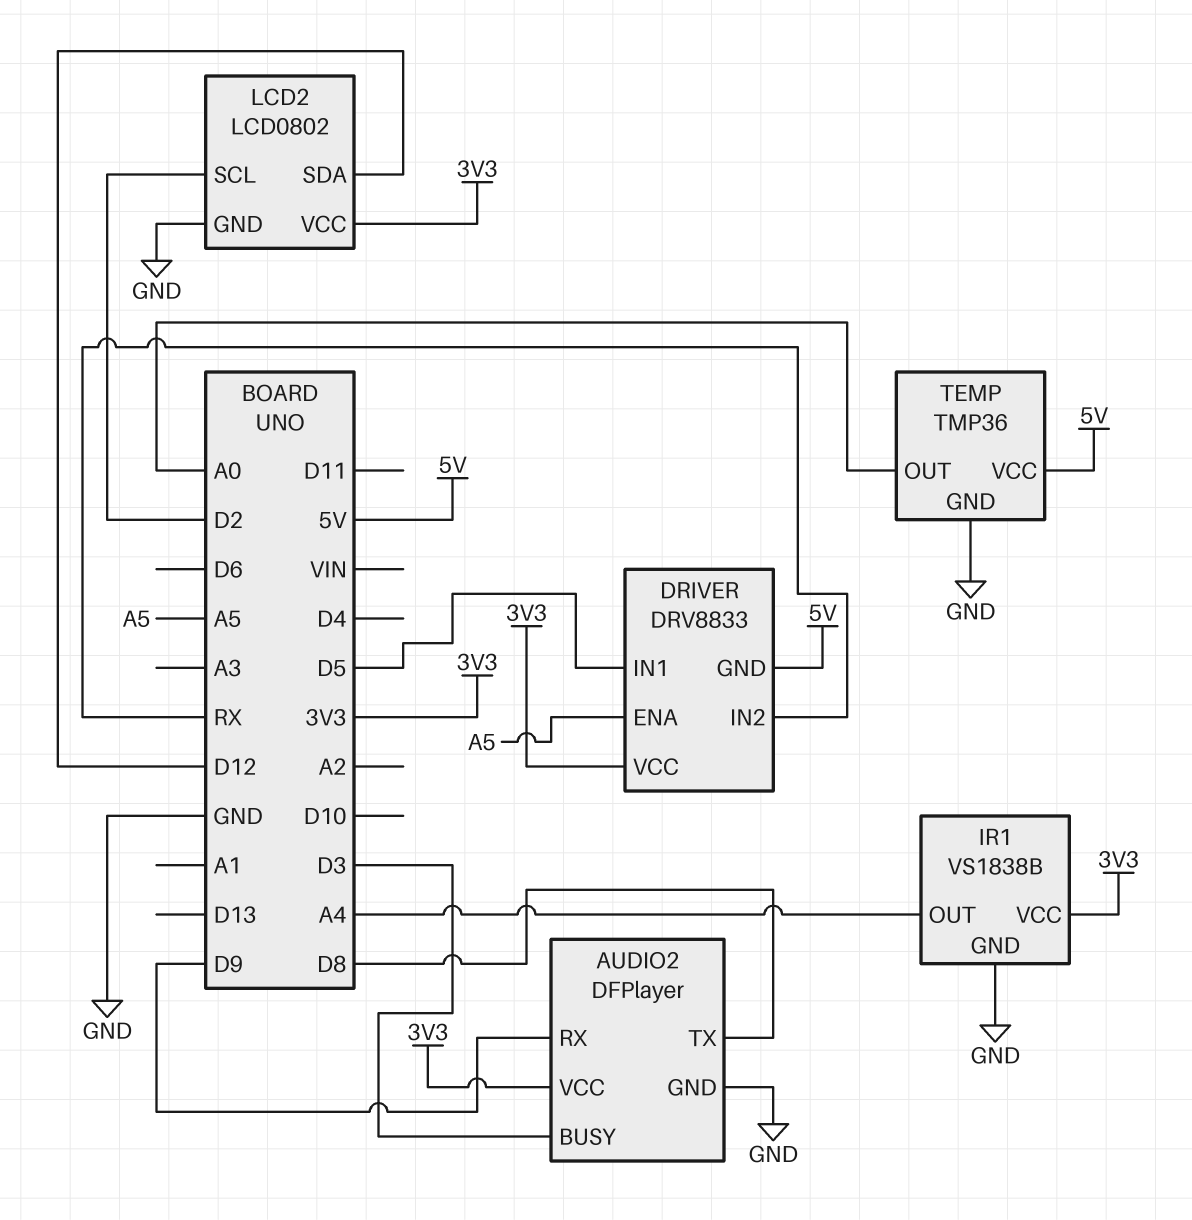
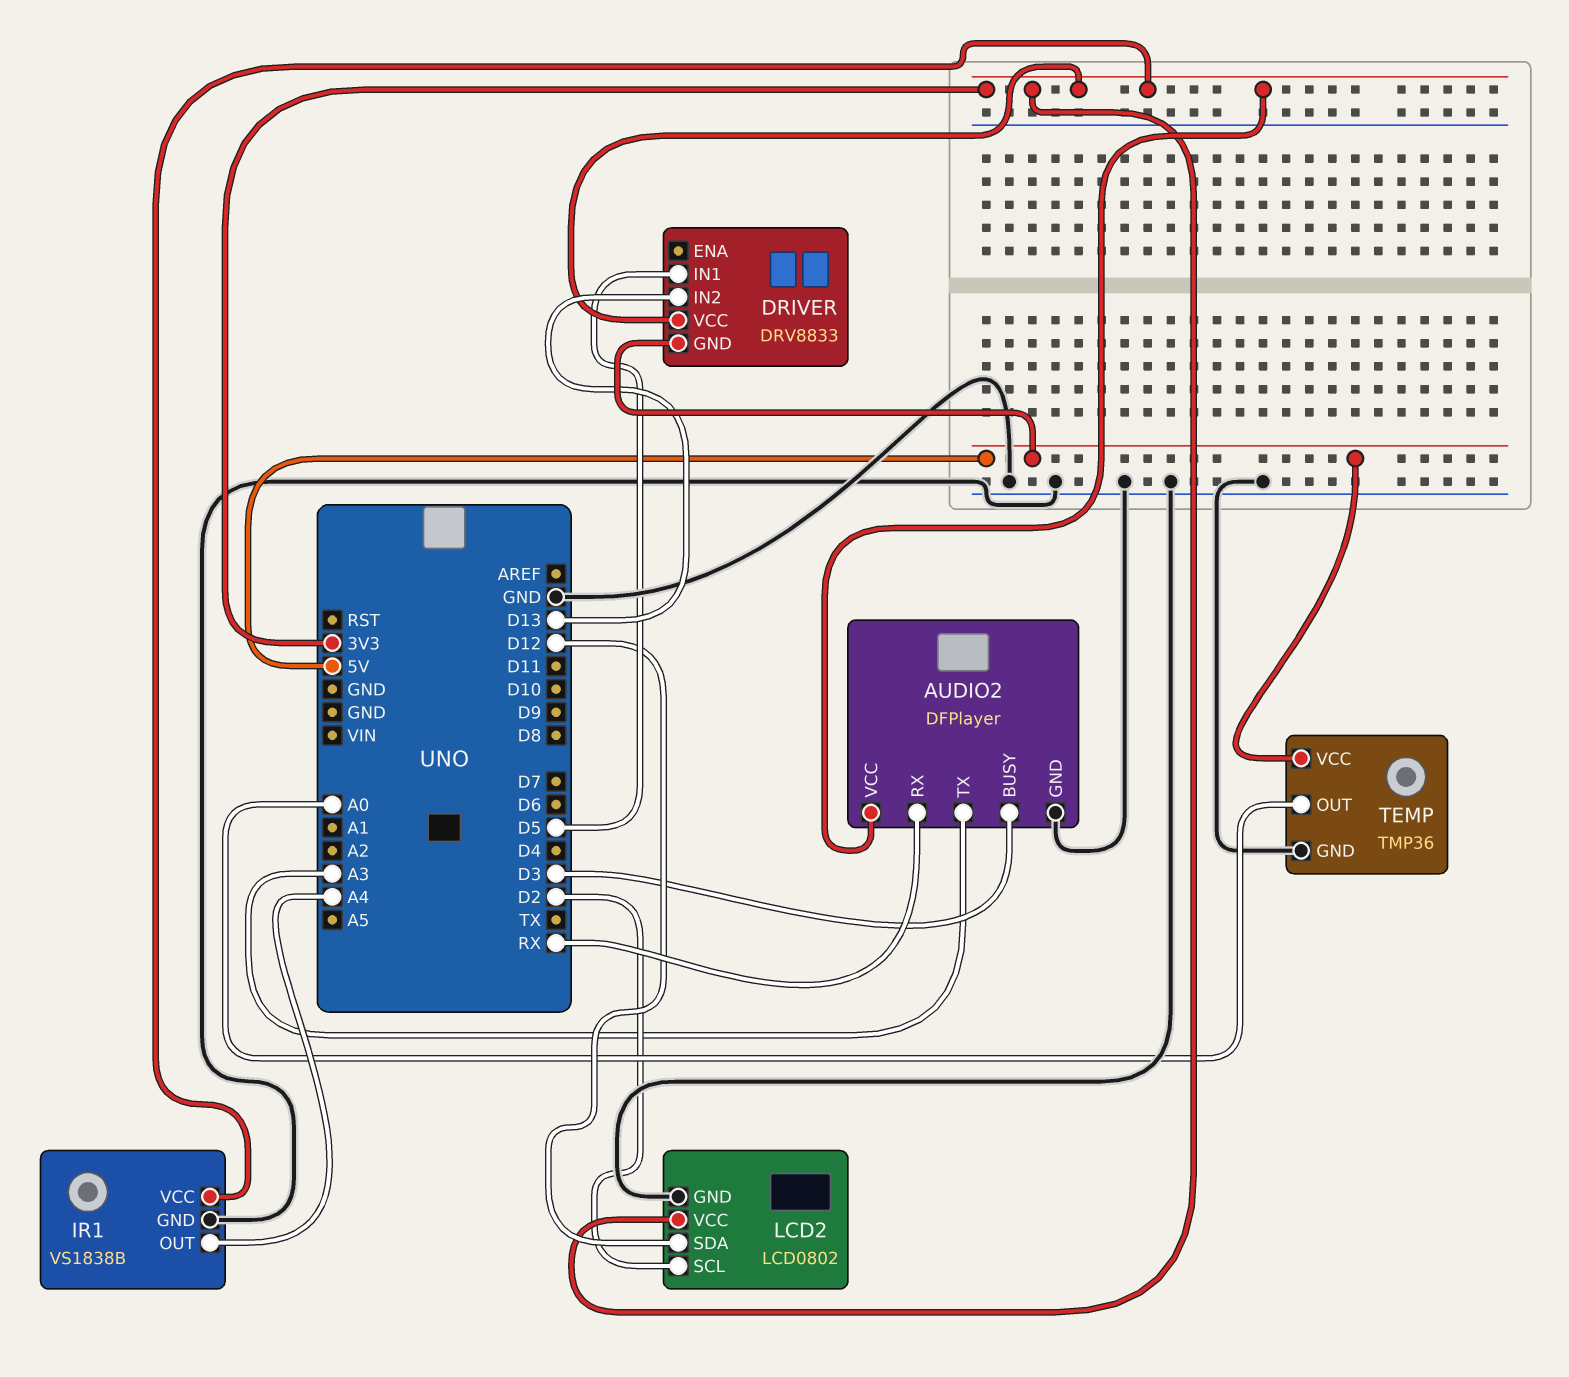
AUDIO2 pin RX: D9 -> RX
AUDIO2 pin TX: D8 -> A3
DRIVER pin ENA: A5 -> none
DRIVER pin IN2: RX -> D13

